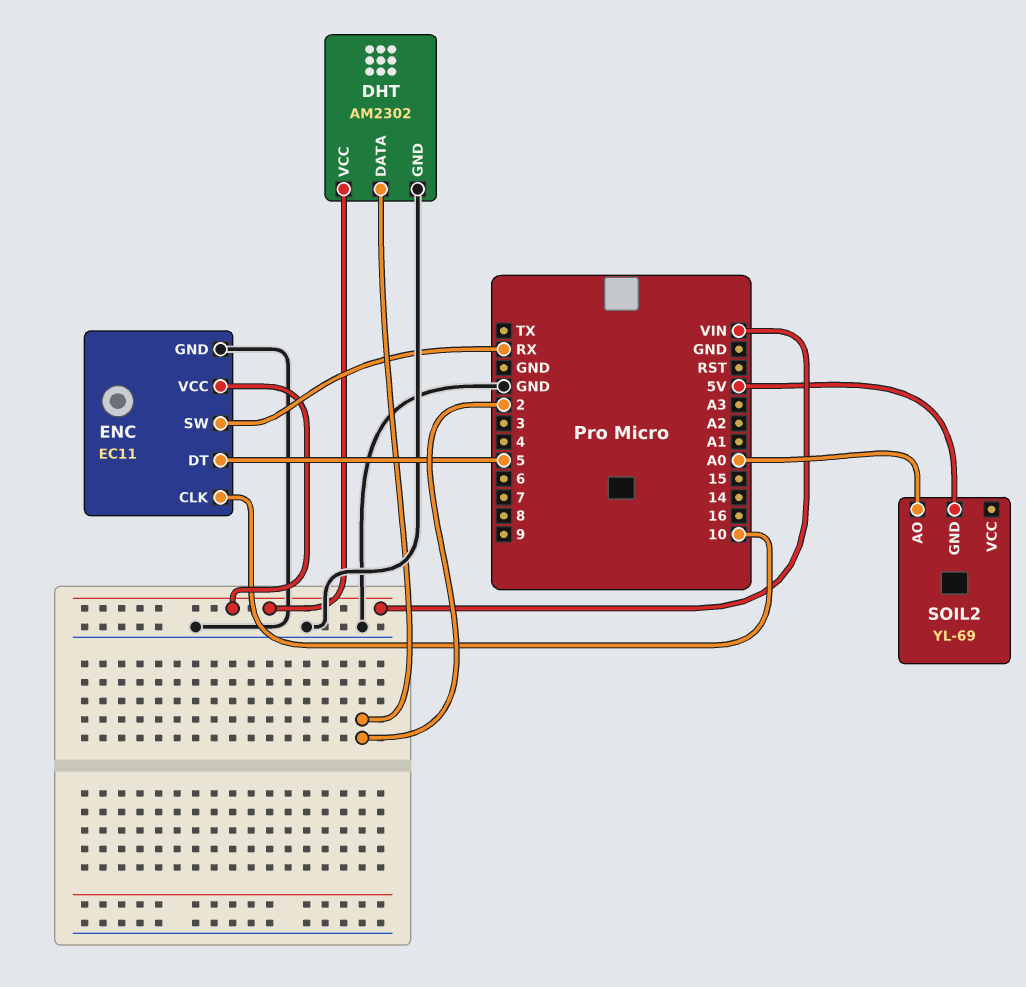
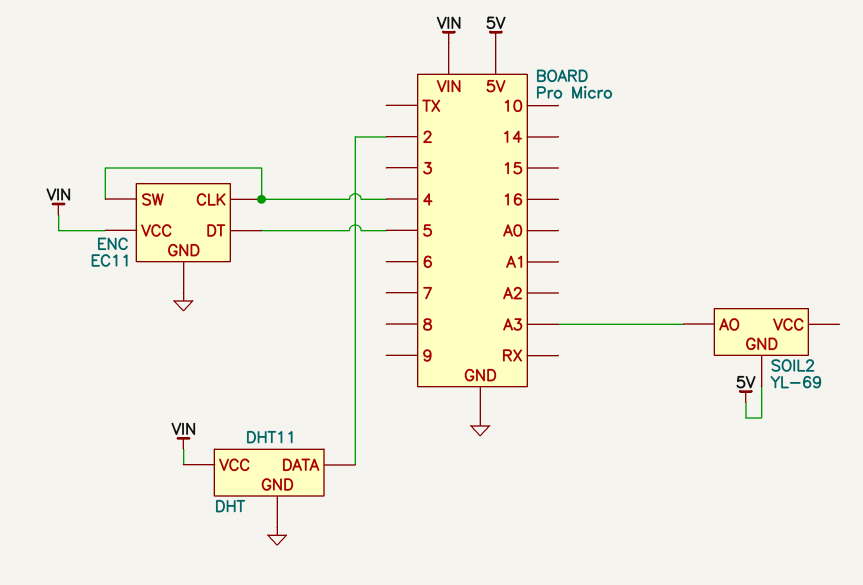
DHT: AM2302 -> DHT11
ENC pin CLK: 10 -> 4
ENC pin SW: RX -> 4
SOIL2 pin AO: A0 -> A3

